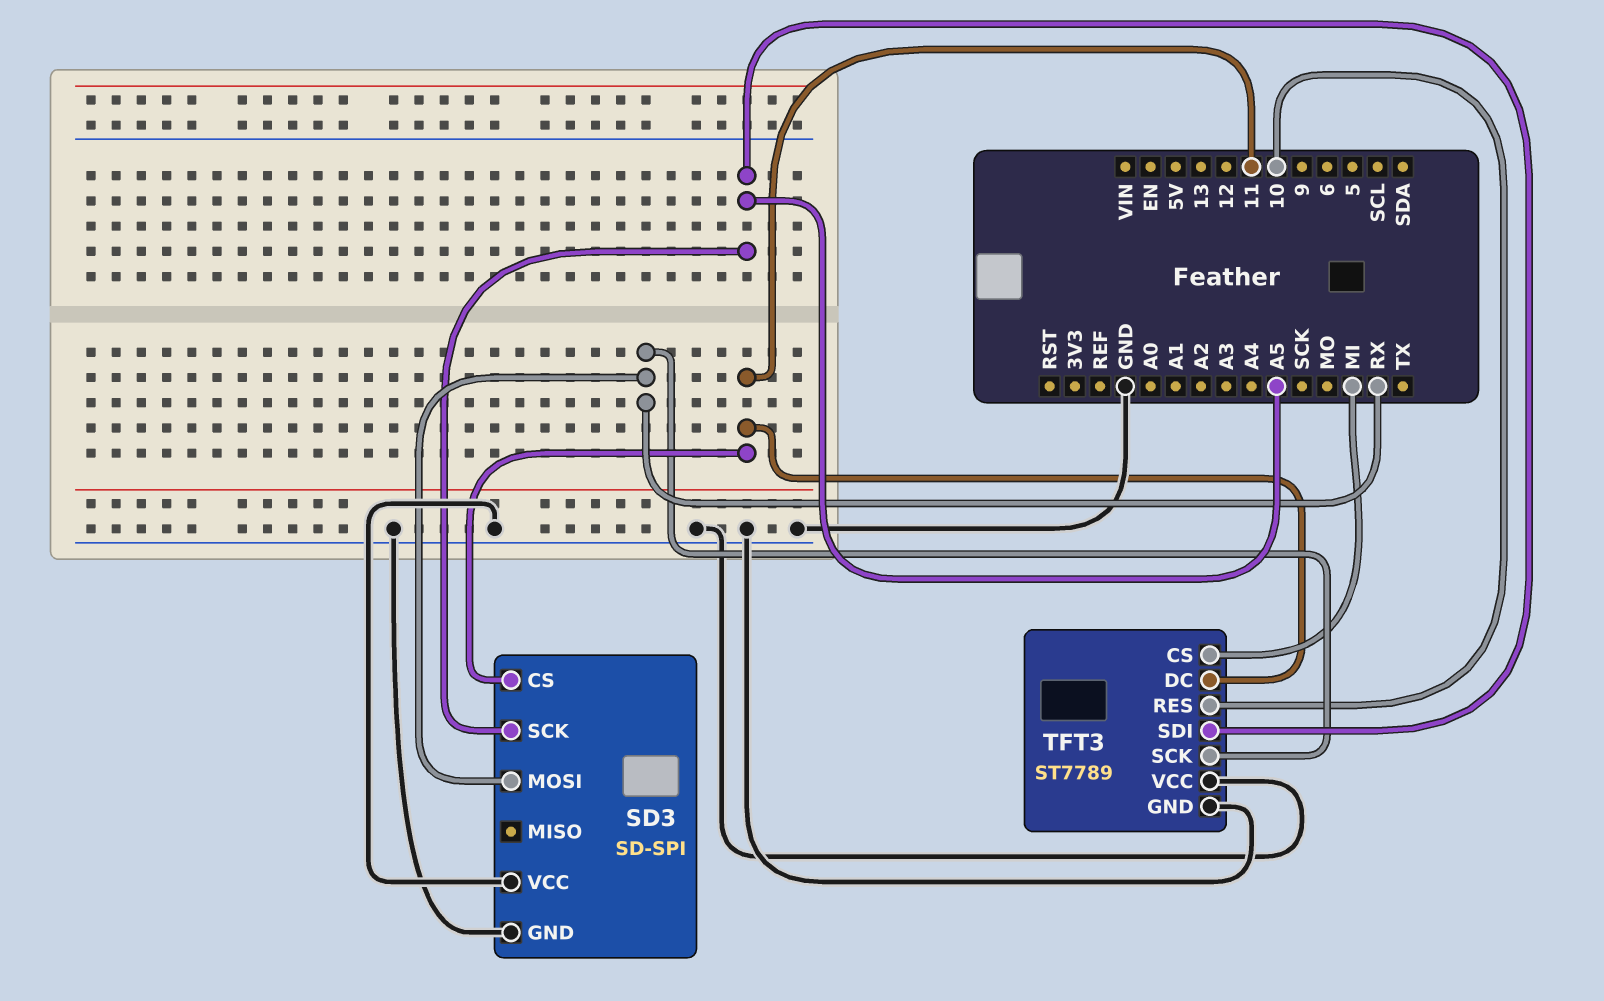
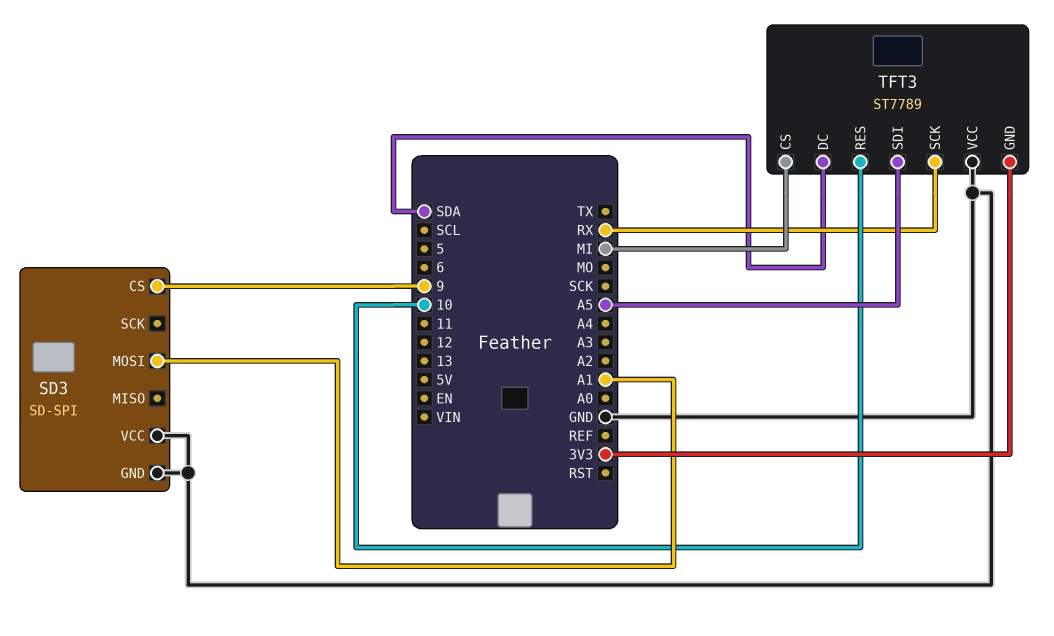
SD3 pin CS: 11 -> 9
SD3 pin MOSI: RX -> A1
SD3 pin SCK: A5 -> none
TFT3 pin DC: 11 -> SDA
TFT3 pin GND: GND -> 3V3

